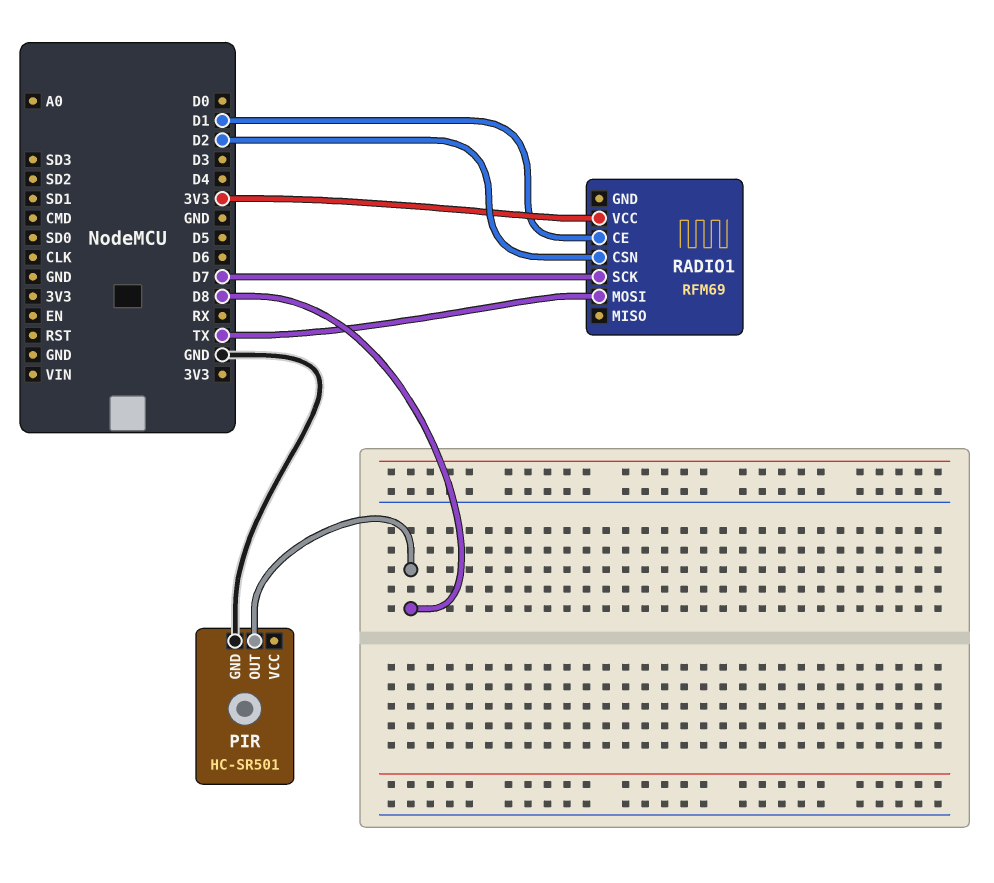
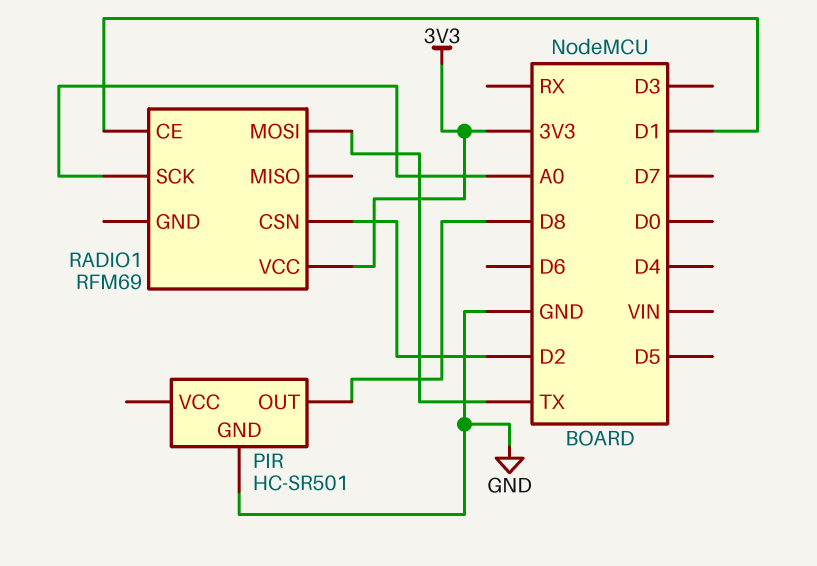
RADIO1 pin SCK: D7 -> A0

